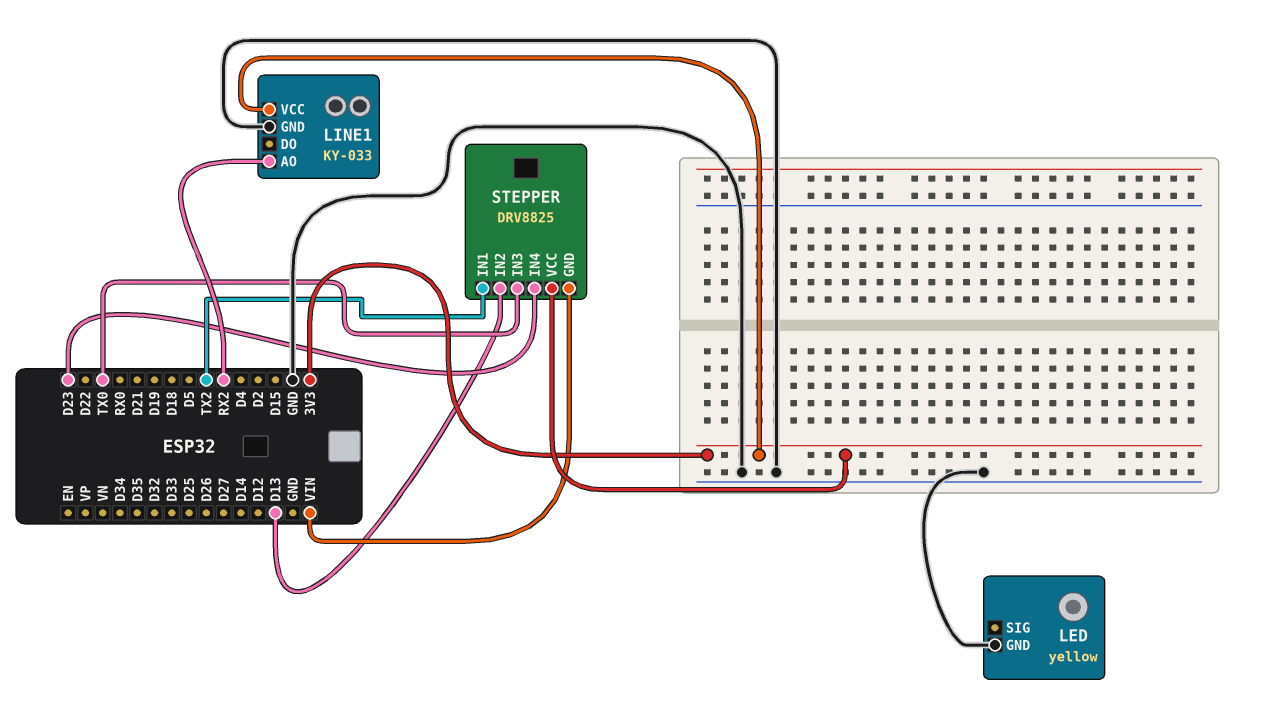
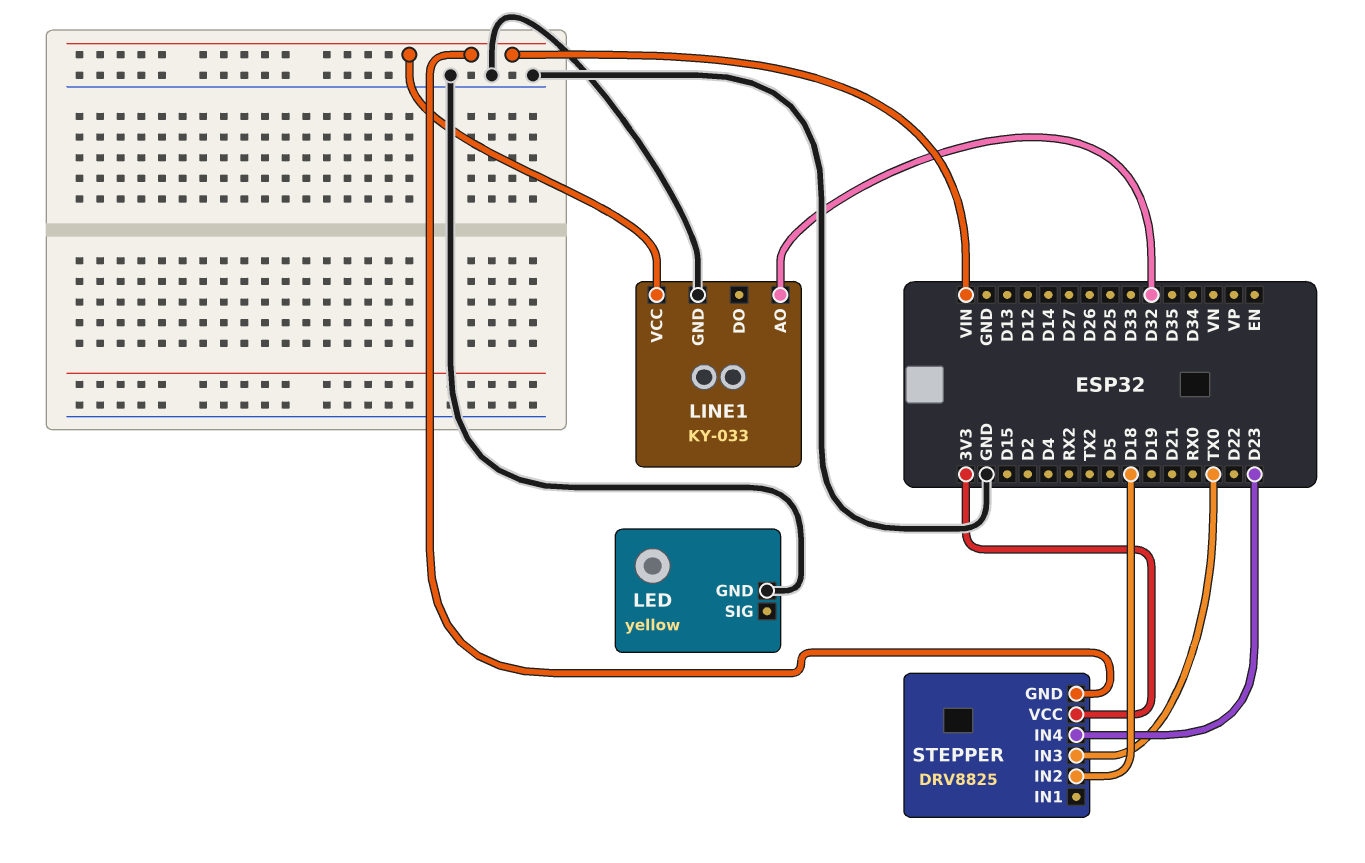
LINE1 pin AO: RX2 -> D32
LINE1 pin VCC: 3V3 -> VIN
STEPPER pin IN1: TX2 -> none
STEPPER pin IN2: D13 -> D18

